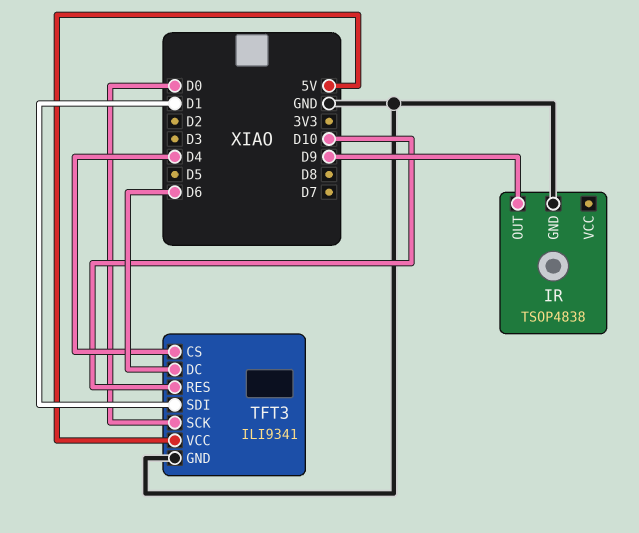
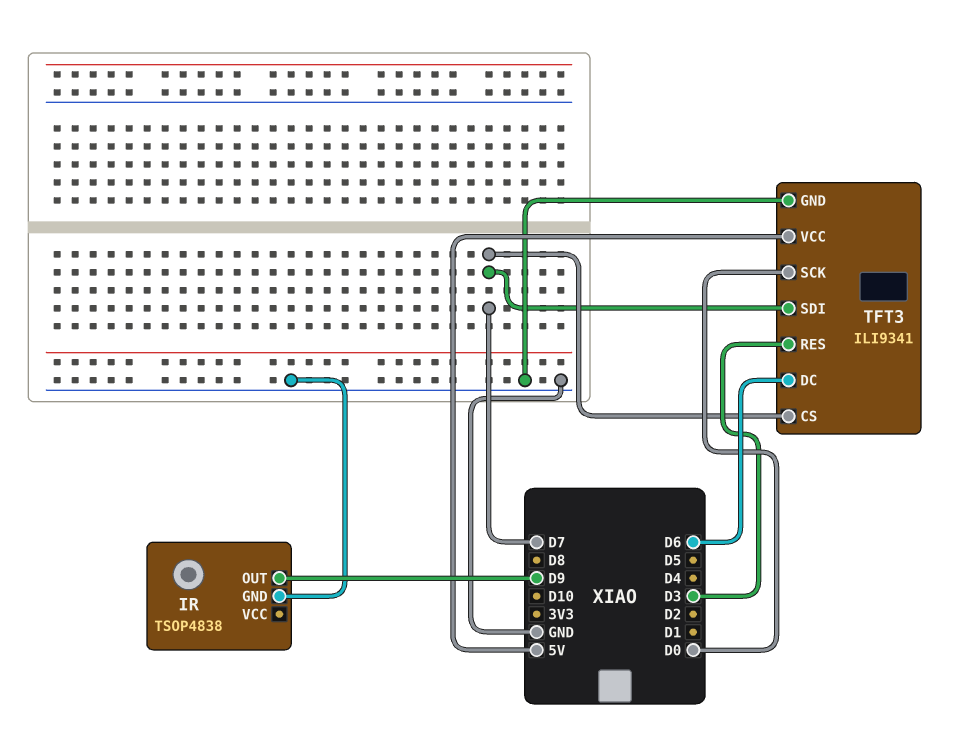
TFT3 pin CS: D4 -> D7
TFT3 pin RES: D10 -> D3
TFT3 pin SDI: D1 -> D7

